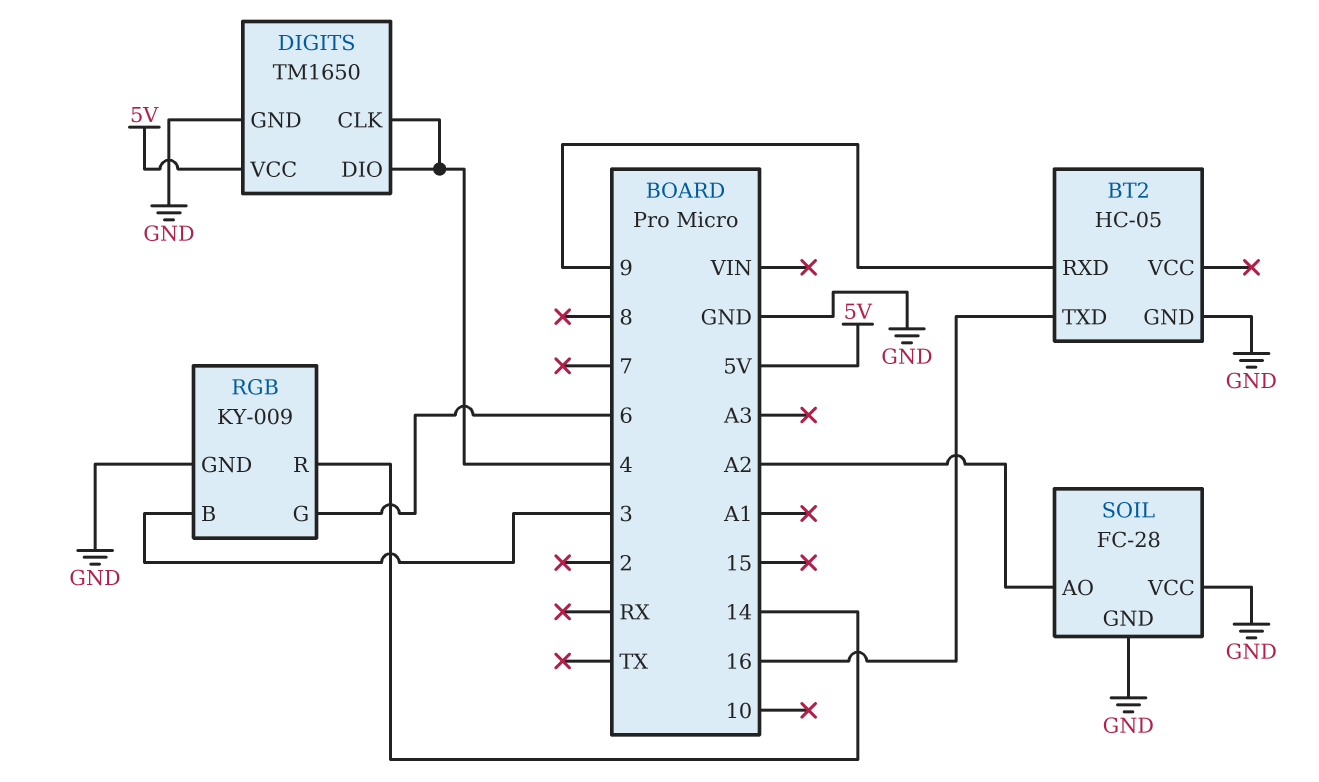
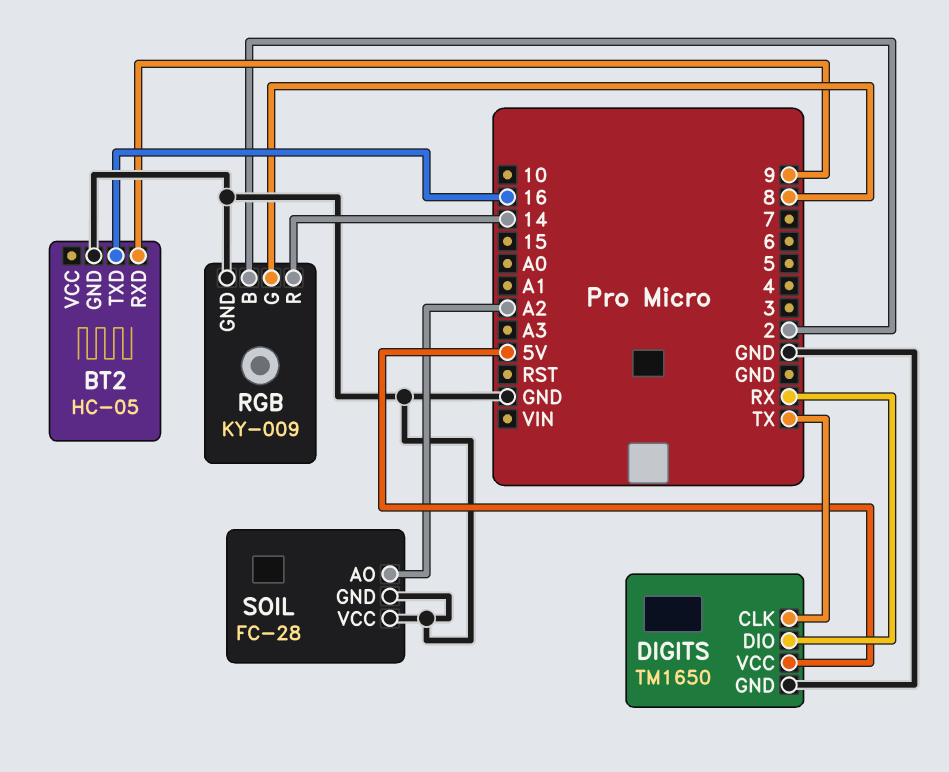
DIGITS pin CLK: 4 -> TX
DIGITS pin DIO: 4 -> RX
RGB pin B: 3 -> 2
RGB pin G: 6 -> 8

